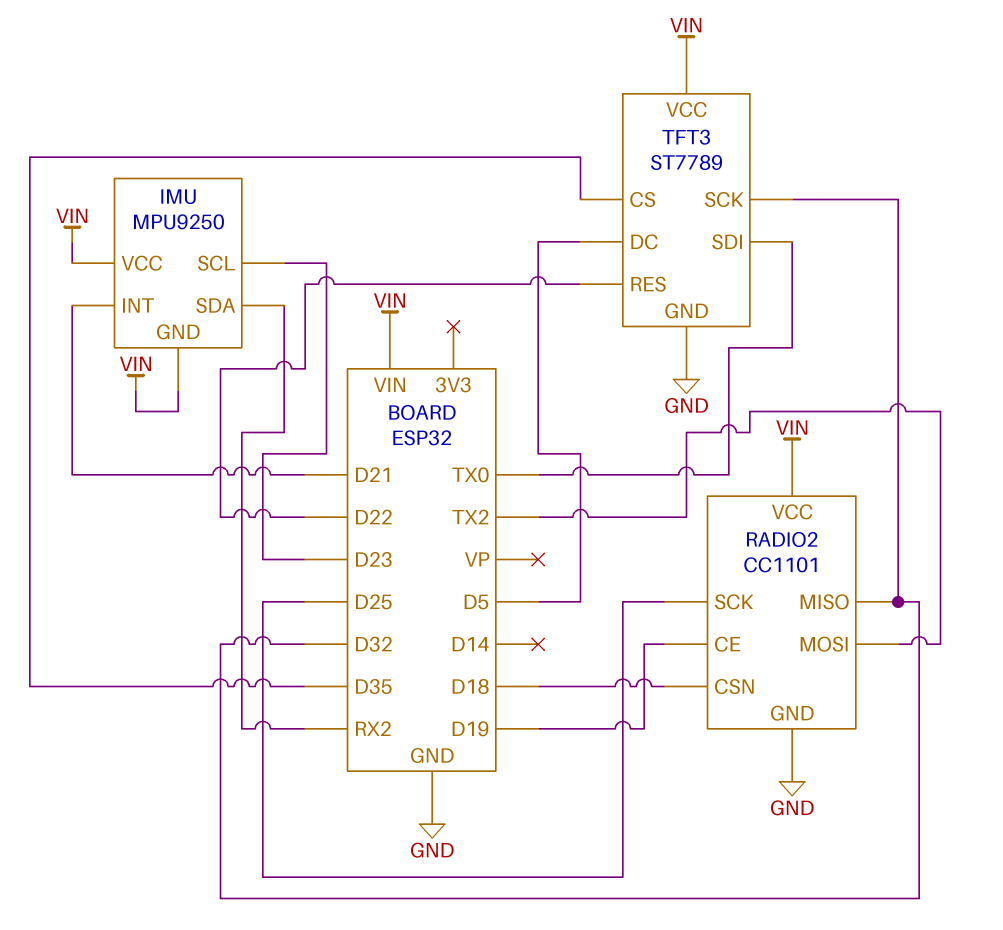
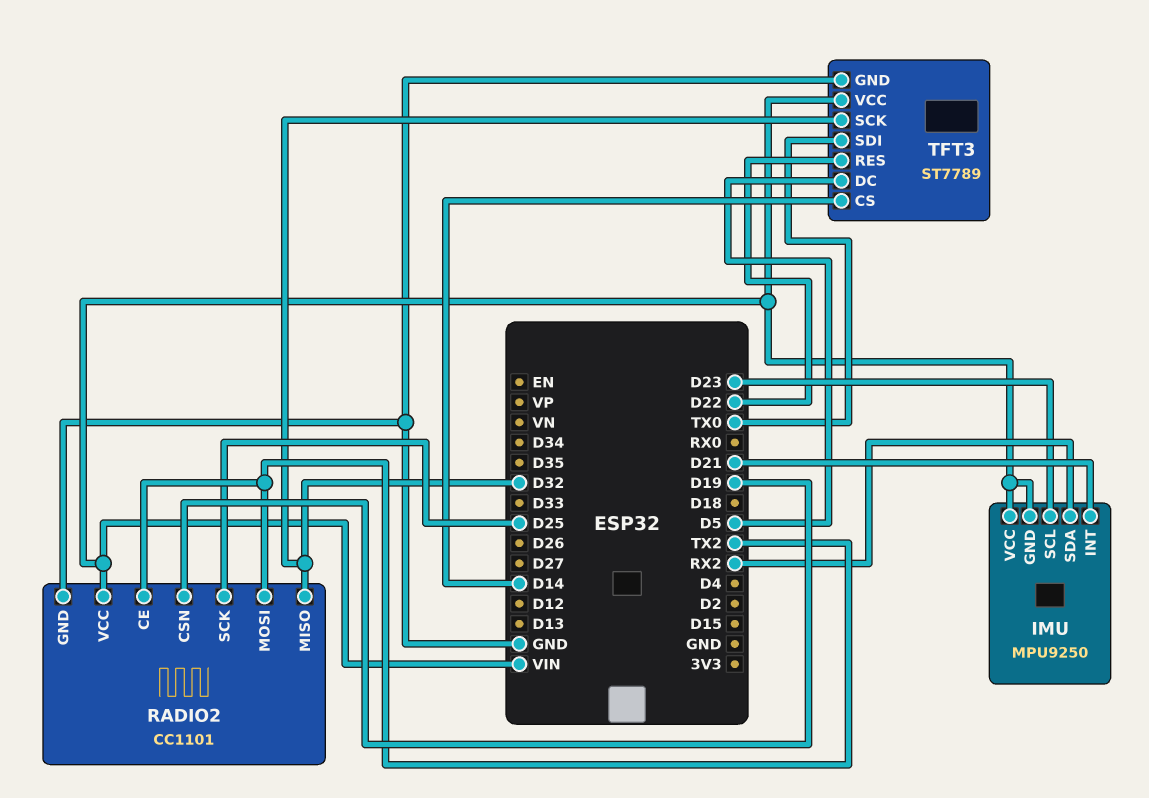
RADIO2 pin CE: D19 -> TX2
RADIO2 pin CSN: D18 -> D19
TFT3 pin CS: D35 -> D14

